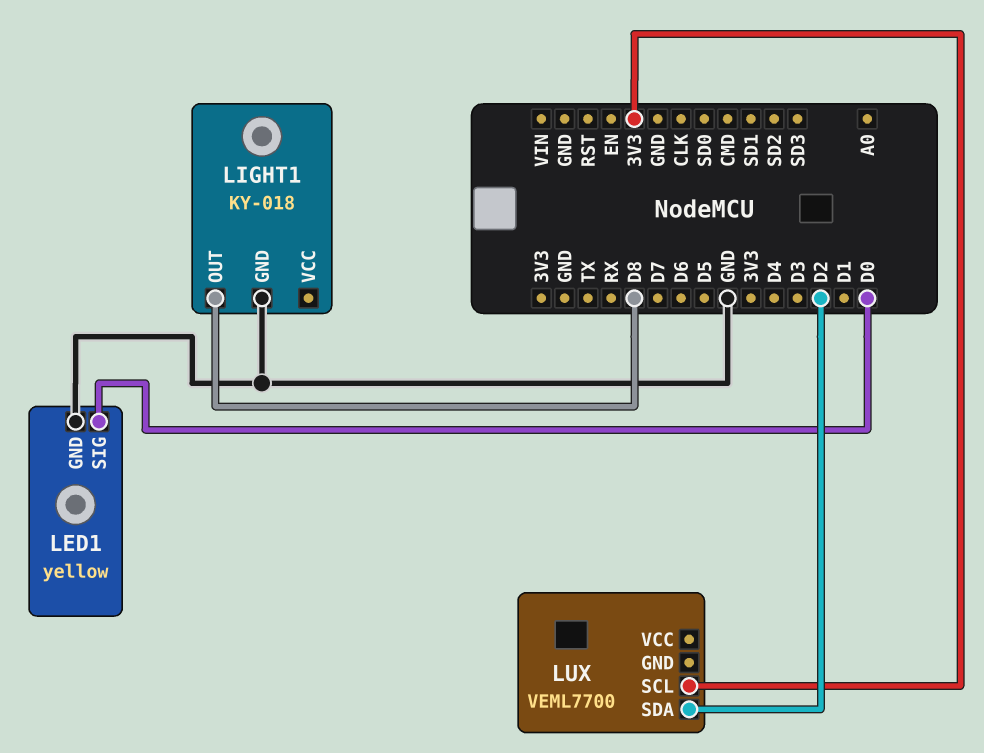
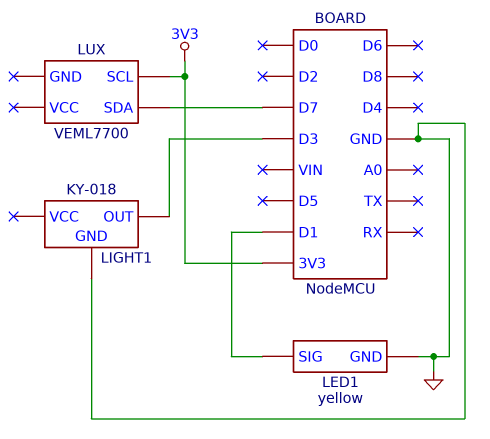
LED1 pin SIG: D0 -> D1
LIGHT1 pin OUT: D8 -> D3
LUX pin SDA: D2 -> D7

